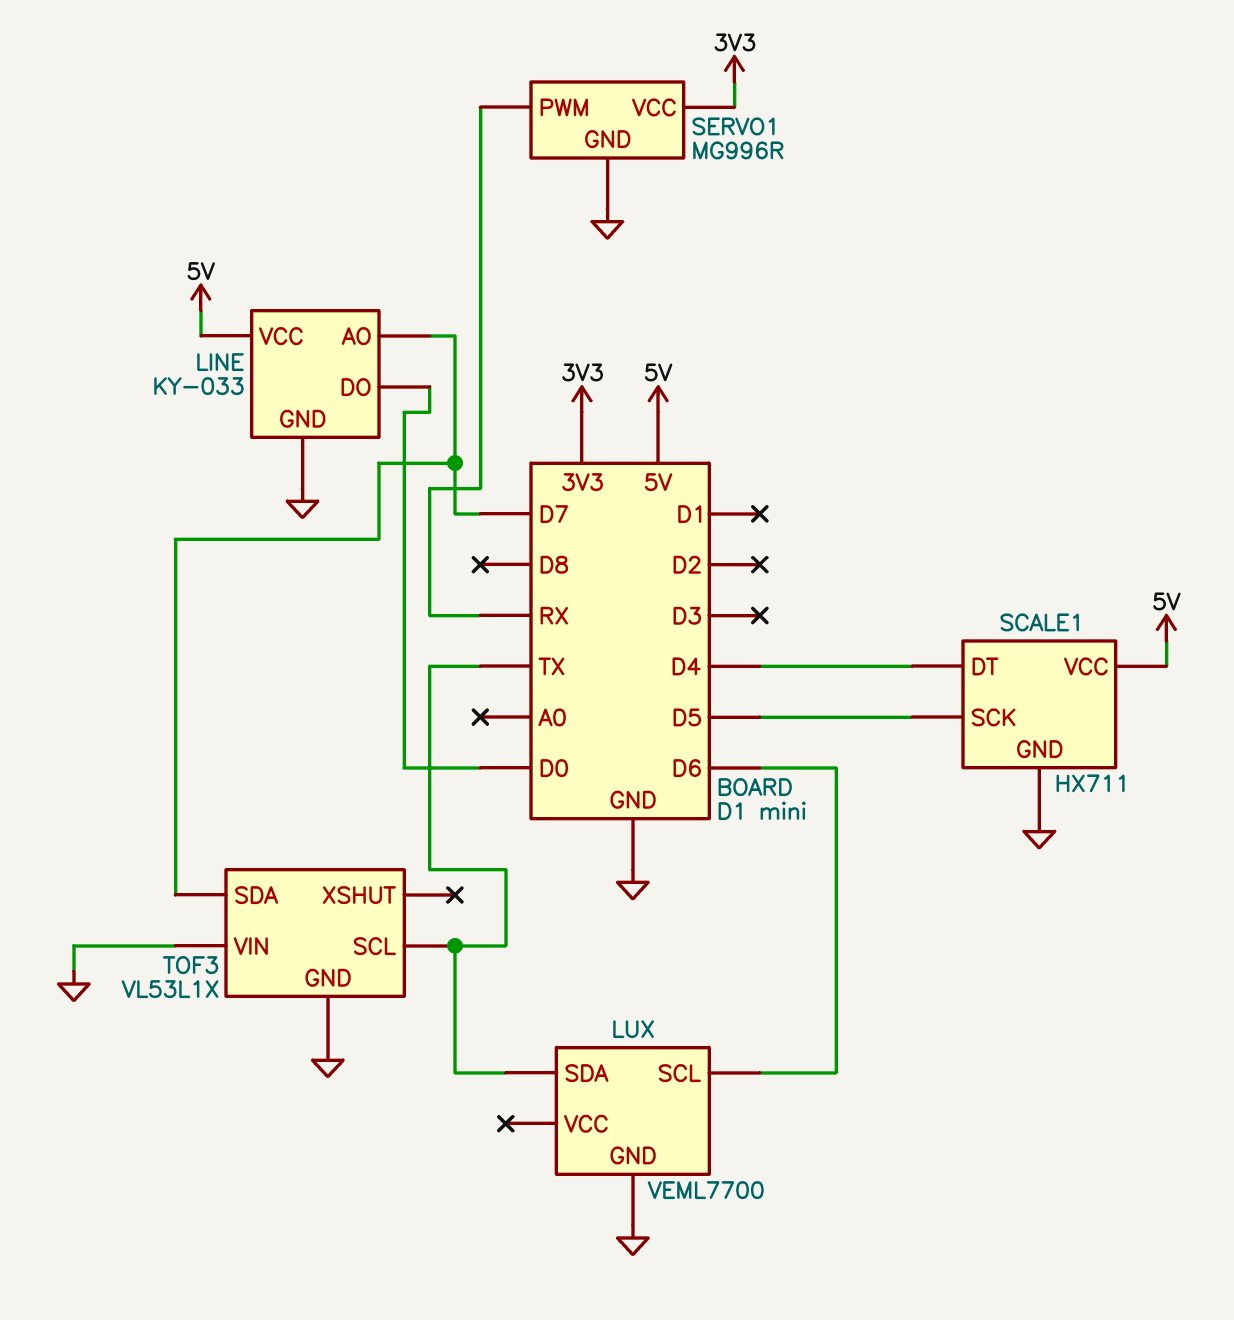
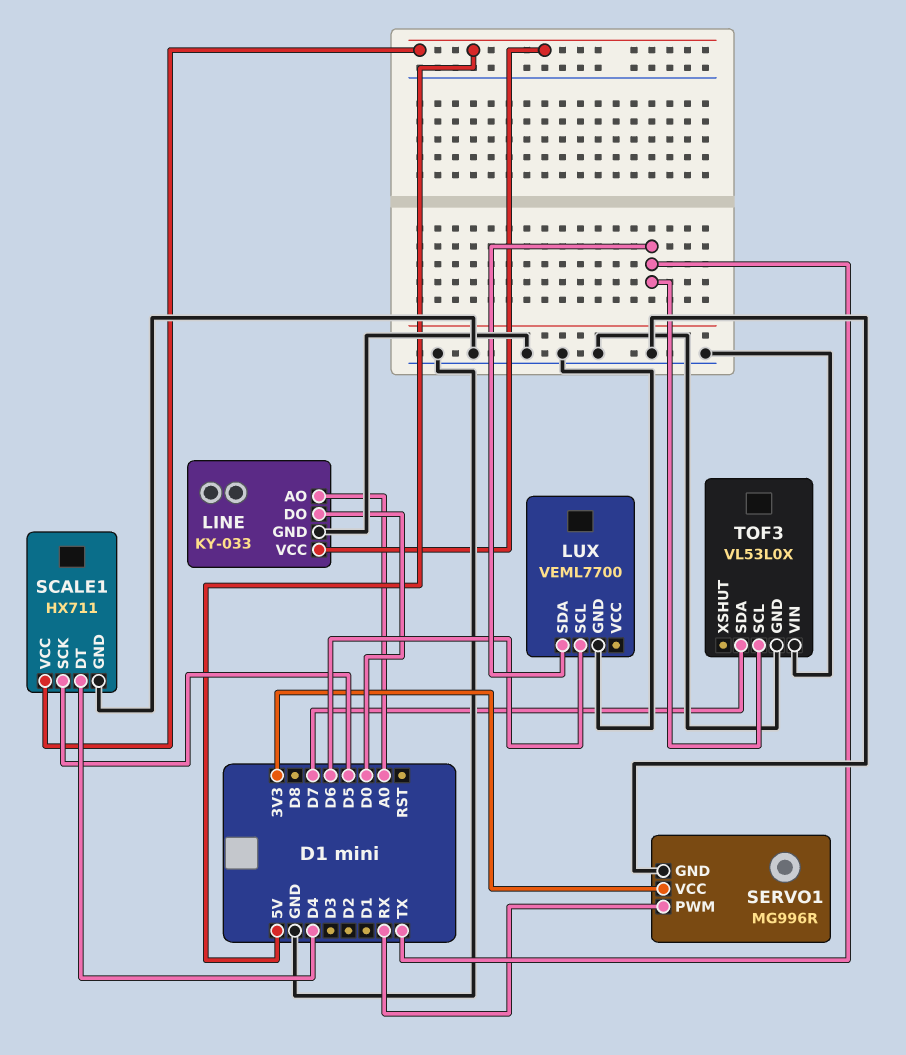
LINE pin AO: D7 -> A0
TOF3: VL53L1X -> VL53L0X

